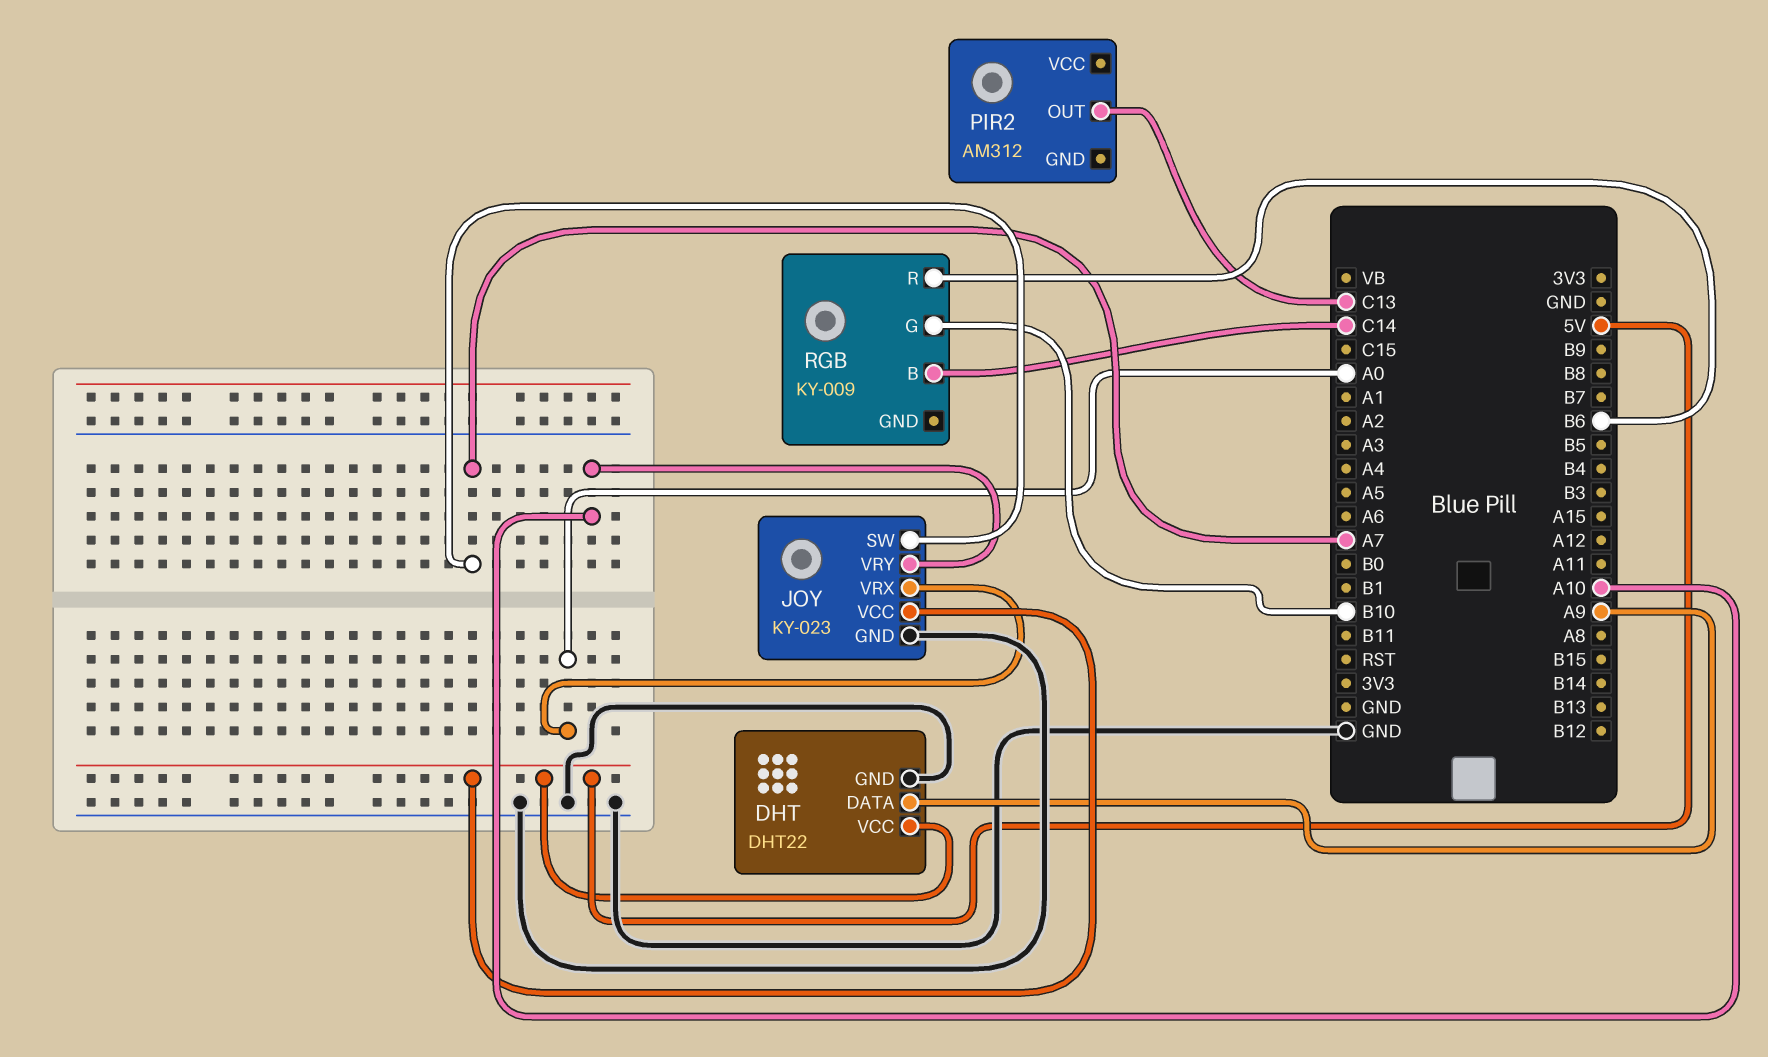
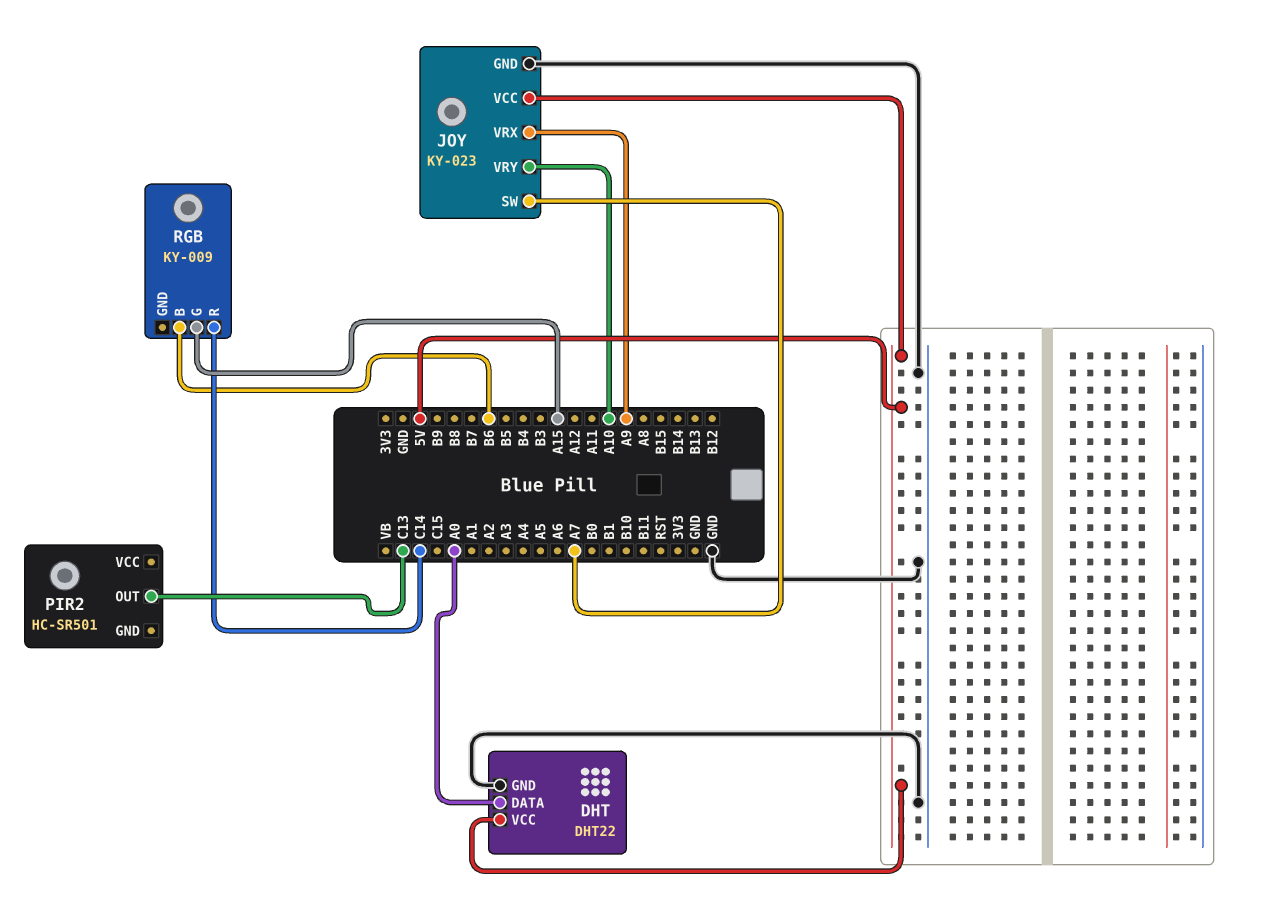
DHT pin DATA: A9 -> A0
JOY pin VRX: A0 -> A9
PIR2: AM312 -> HC-SR501
RGB pin B: C14 -> B6
RGB pin G: B10 -> A15
RGB pin R: B6 -> C14

